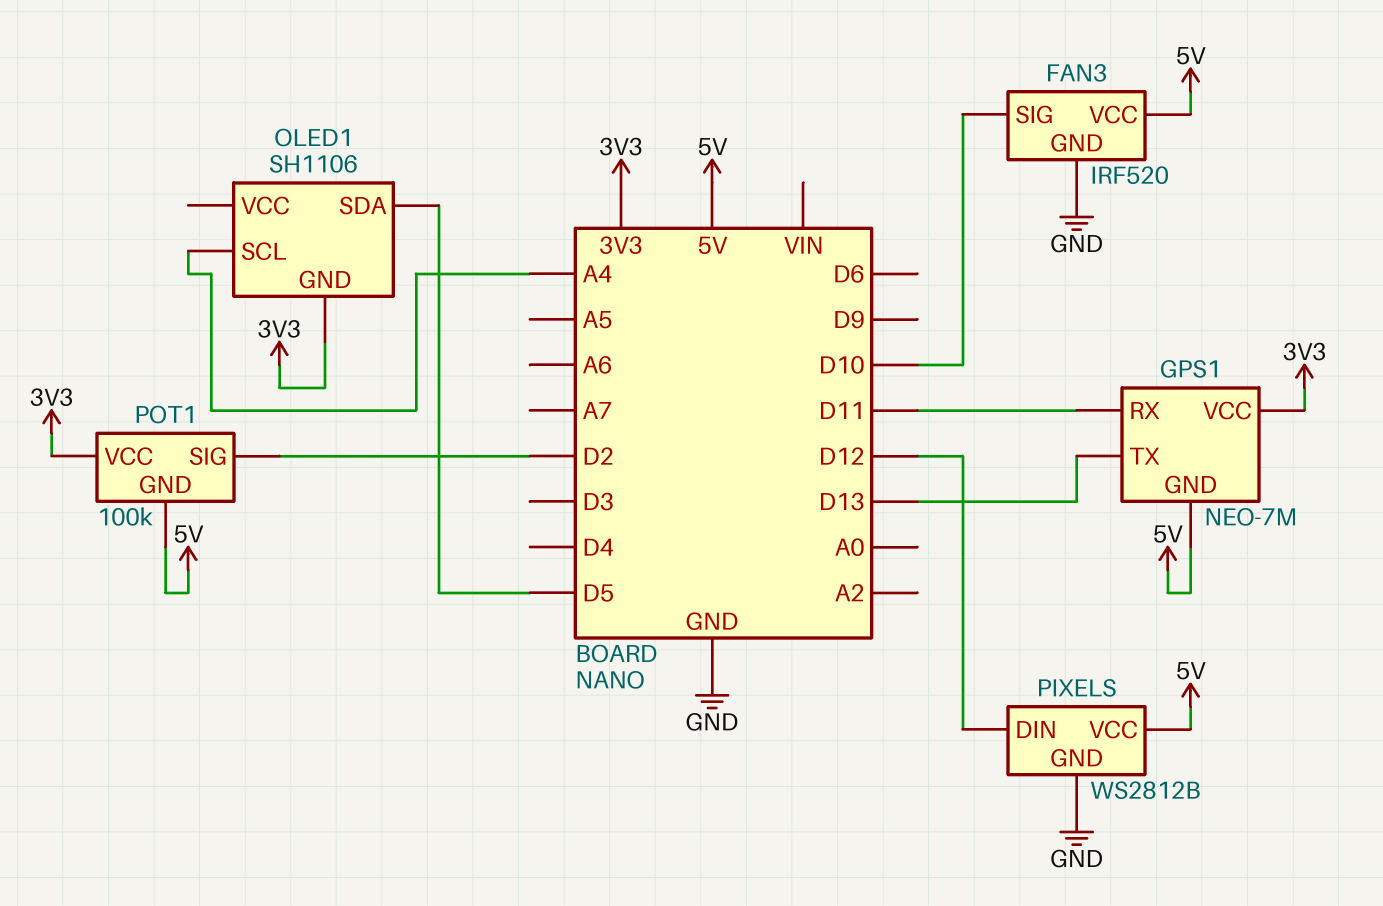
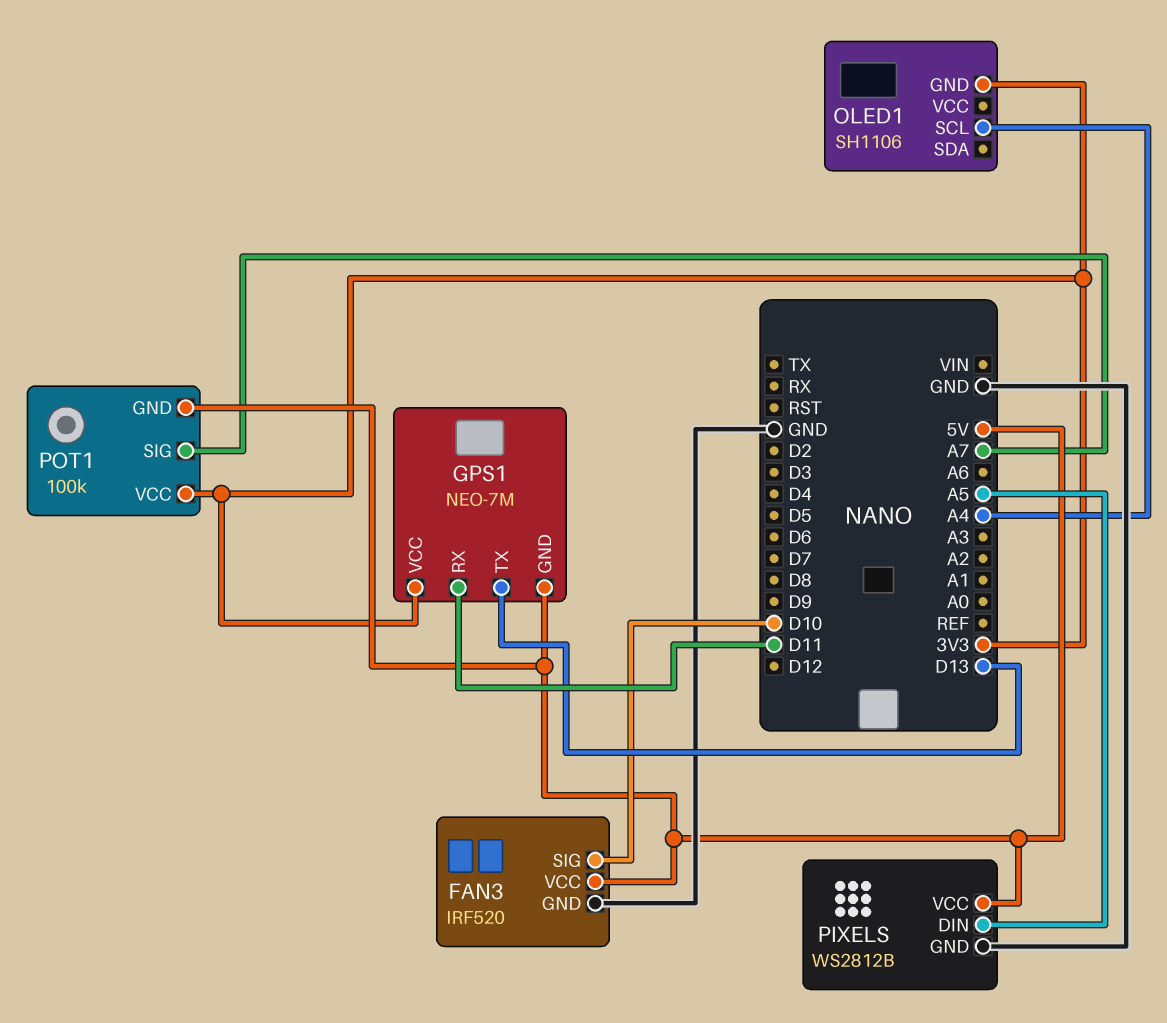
OLED1 pin SDA: D5 -> none
PIXELS pin DIN: D12 -> A5
POT1 pin SIG: D2 -> A7

